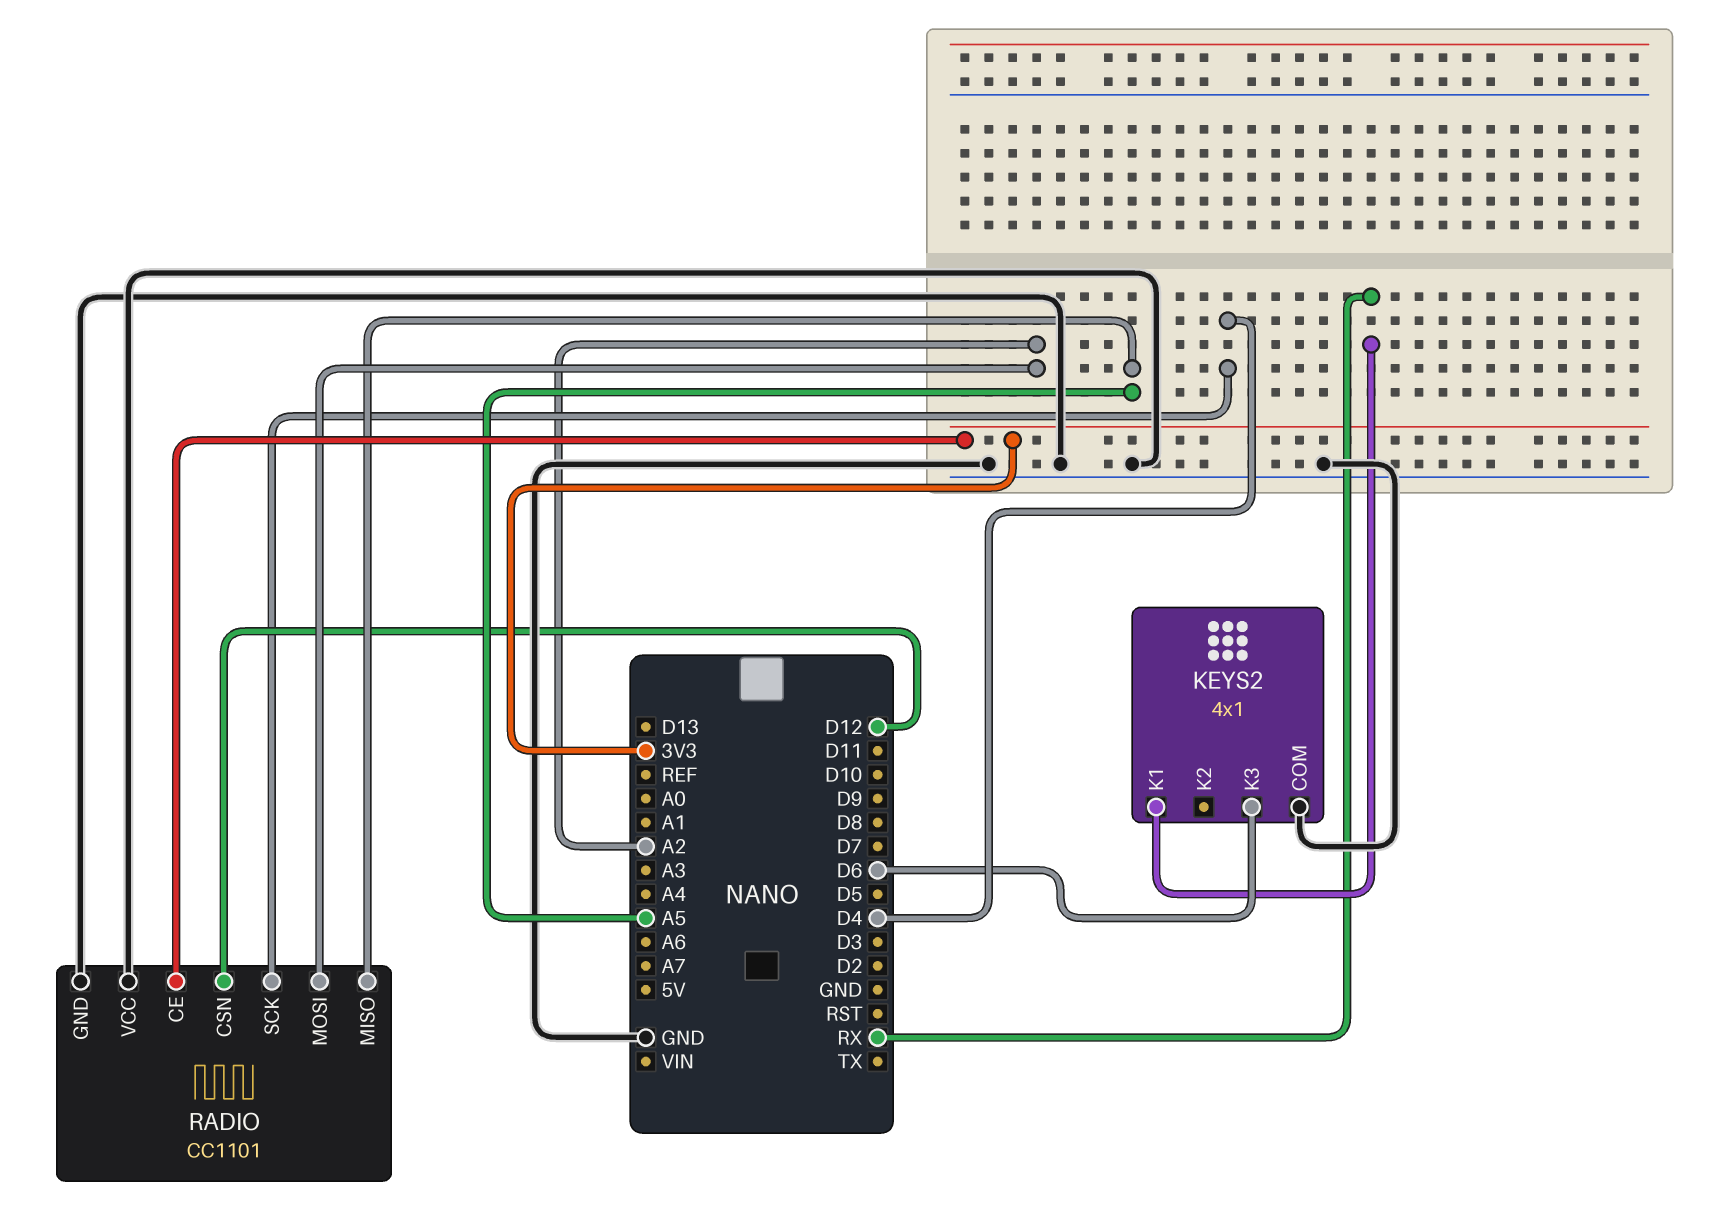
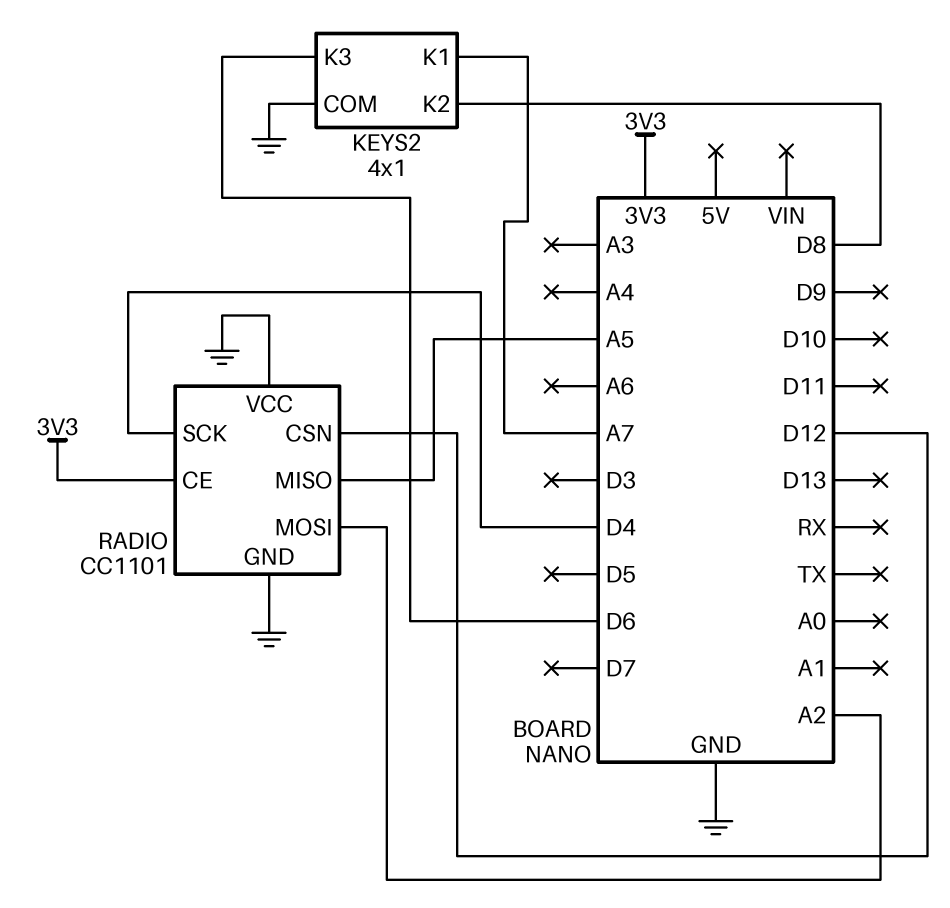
KEYS2 pin K1: RX -> A7
KEYS2 pin K2: none -> D8

